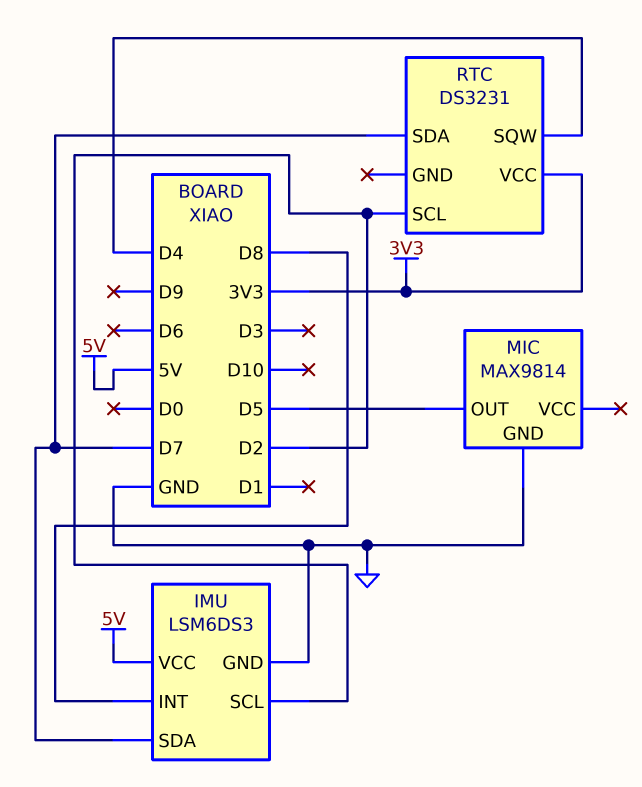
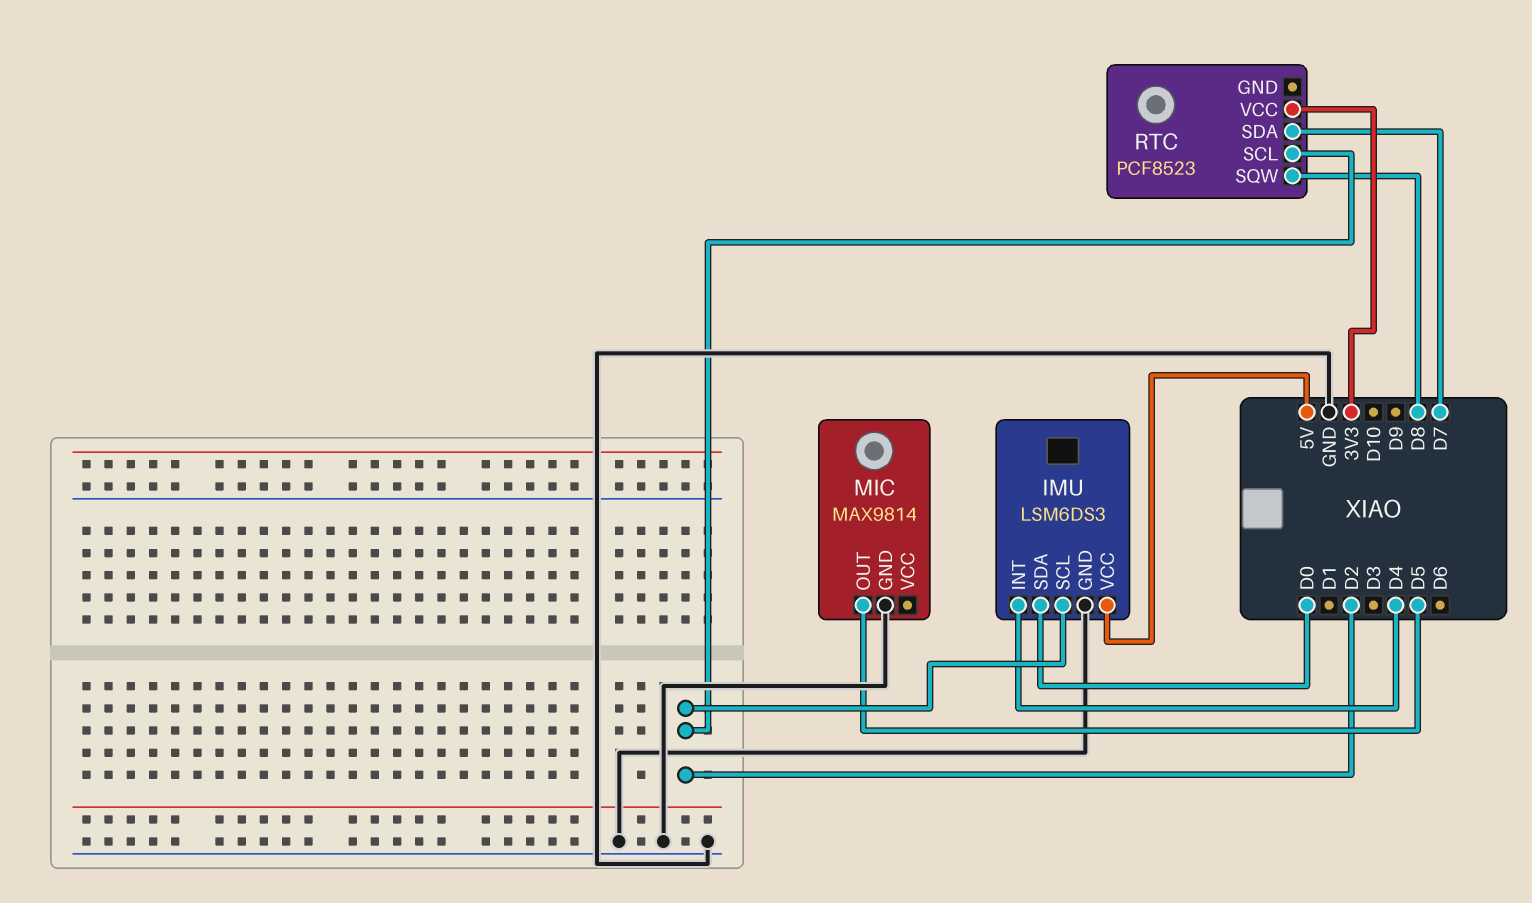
IMU pin INT: D8 -> D4
IMU pin SDA: D7 -> D0
RTC: DS3231 -> PCF8523
RTC pin SQW: D4 -> D8

